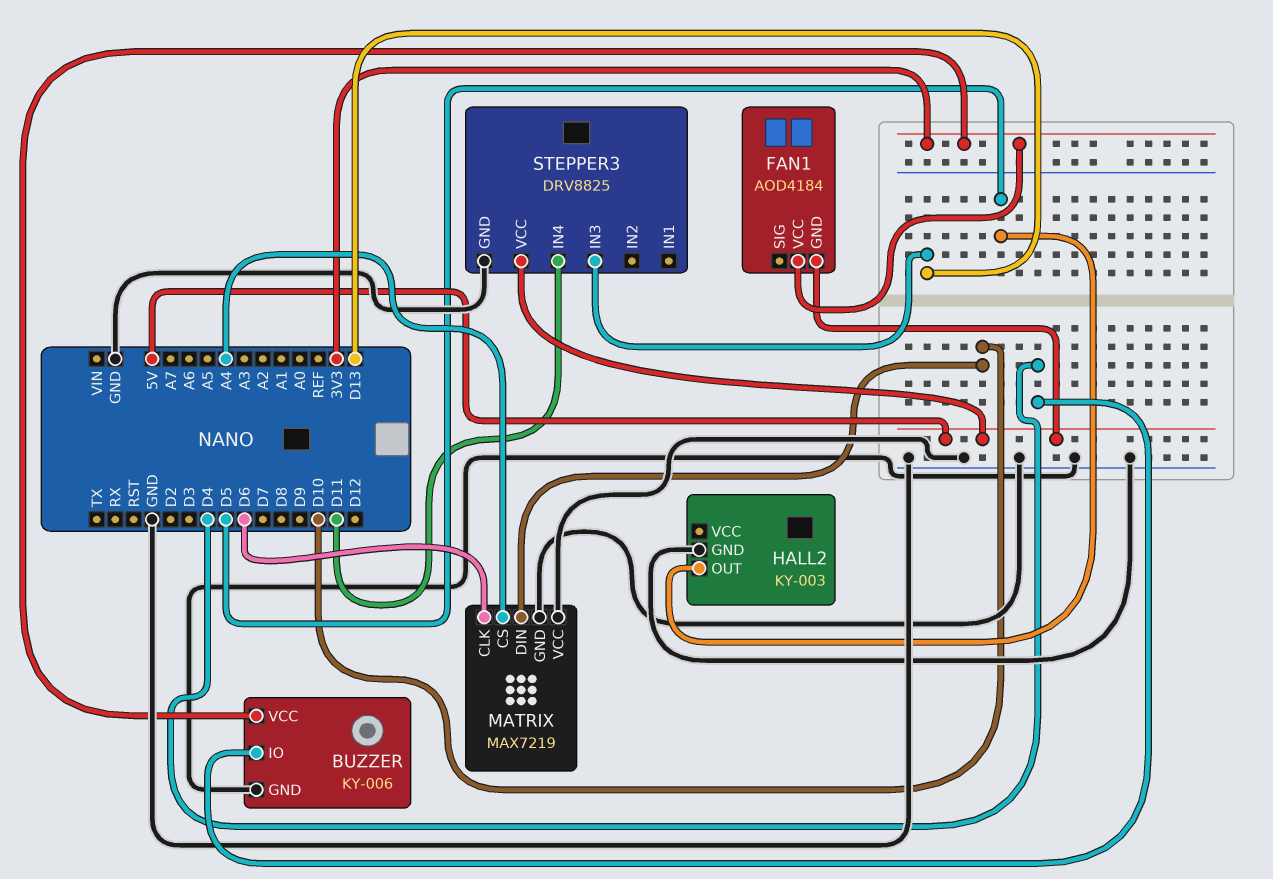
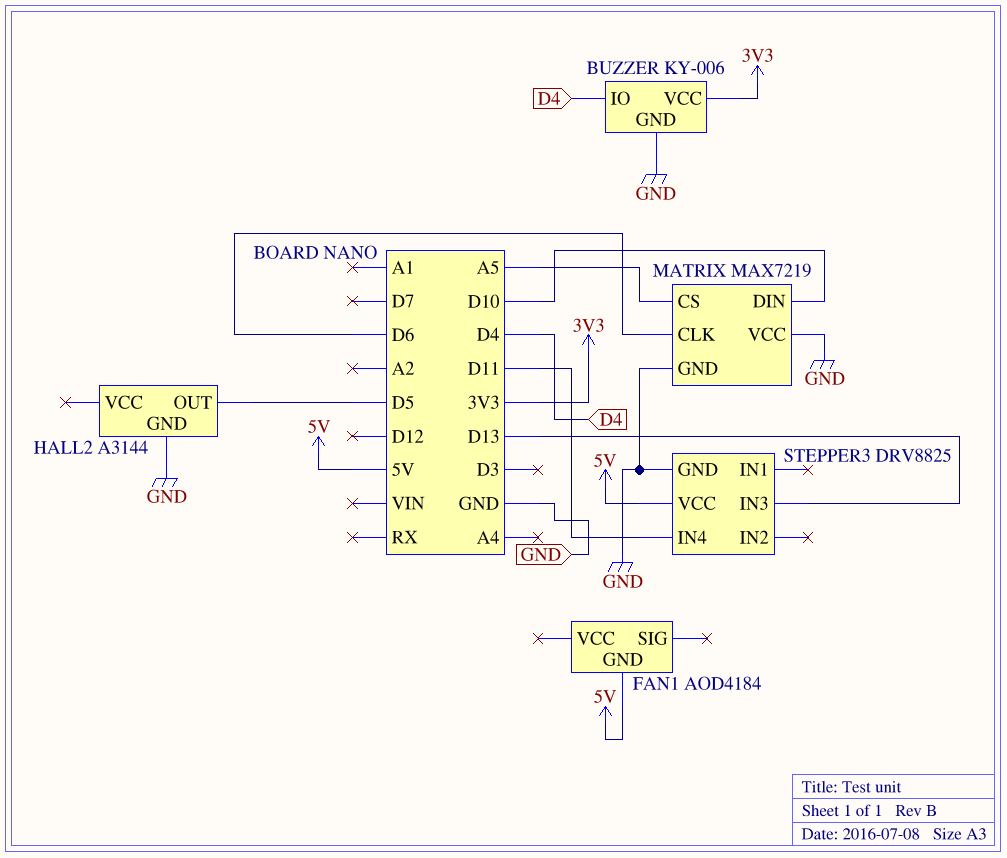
FAN1 pin VCC: 3V3 -> none
HALL2: KY-003 -> A3144
MATRIX pin CS: A4 -> A5

